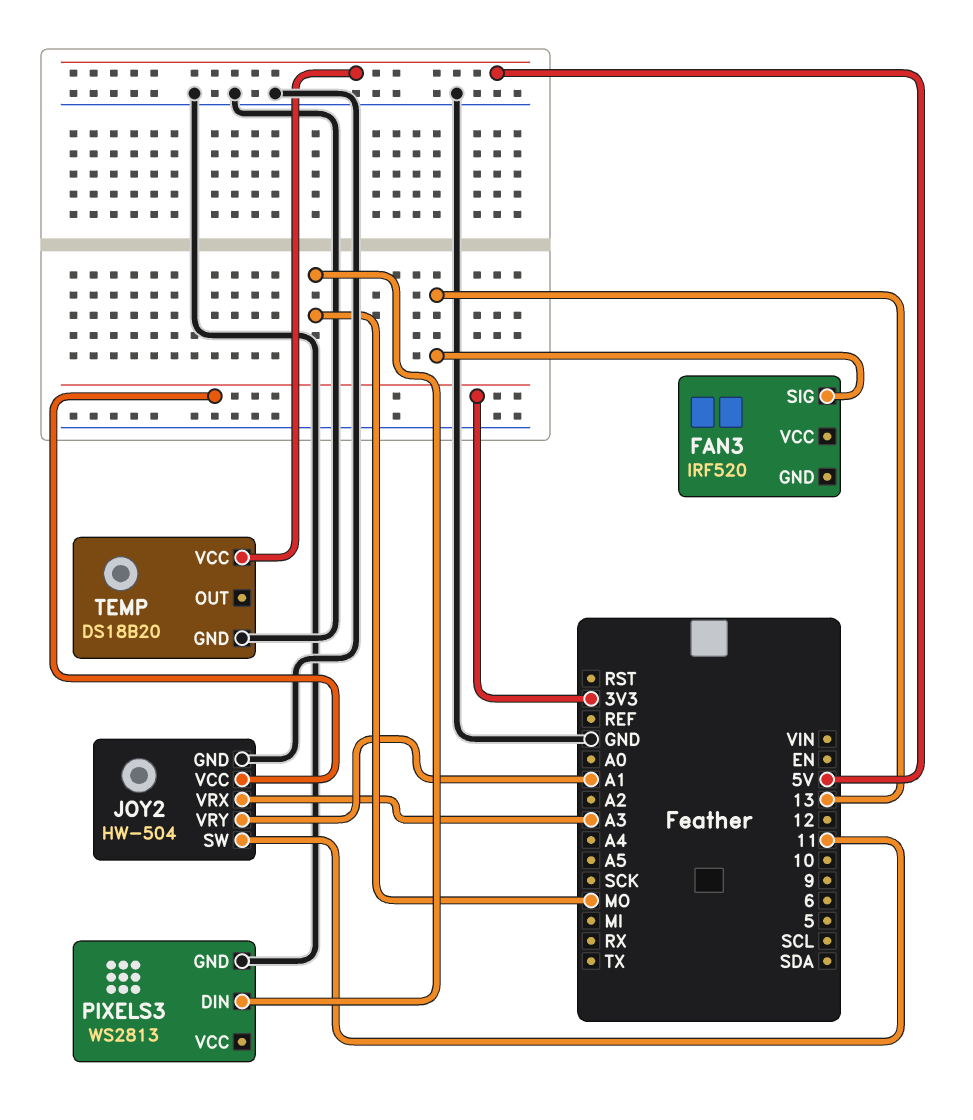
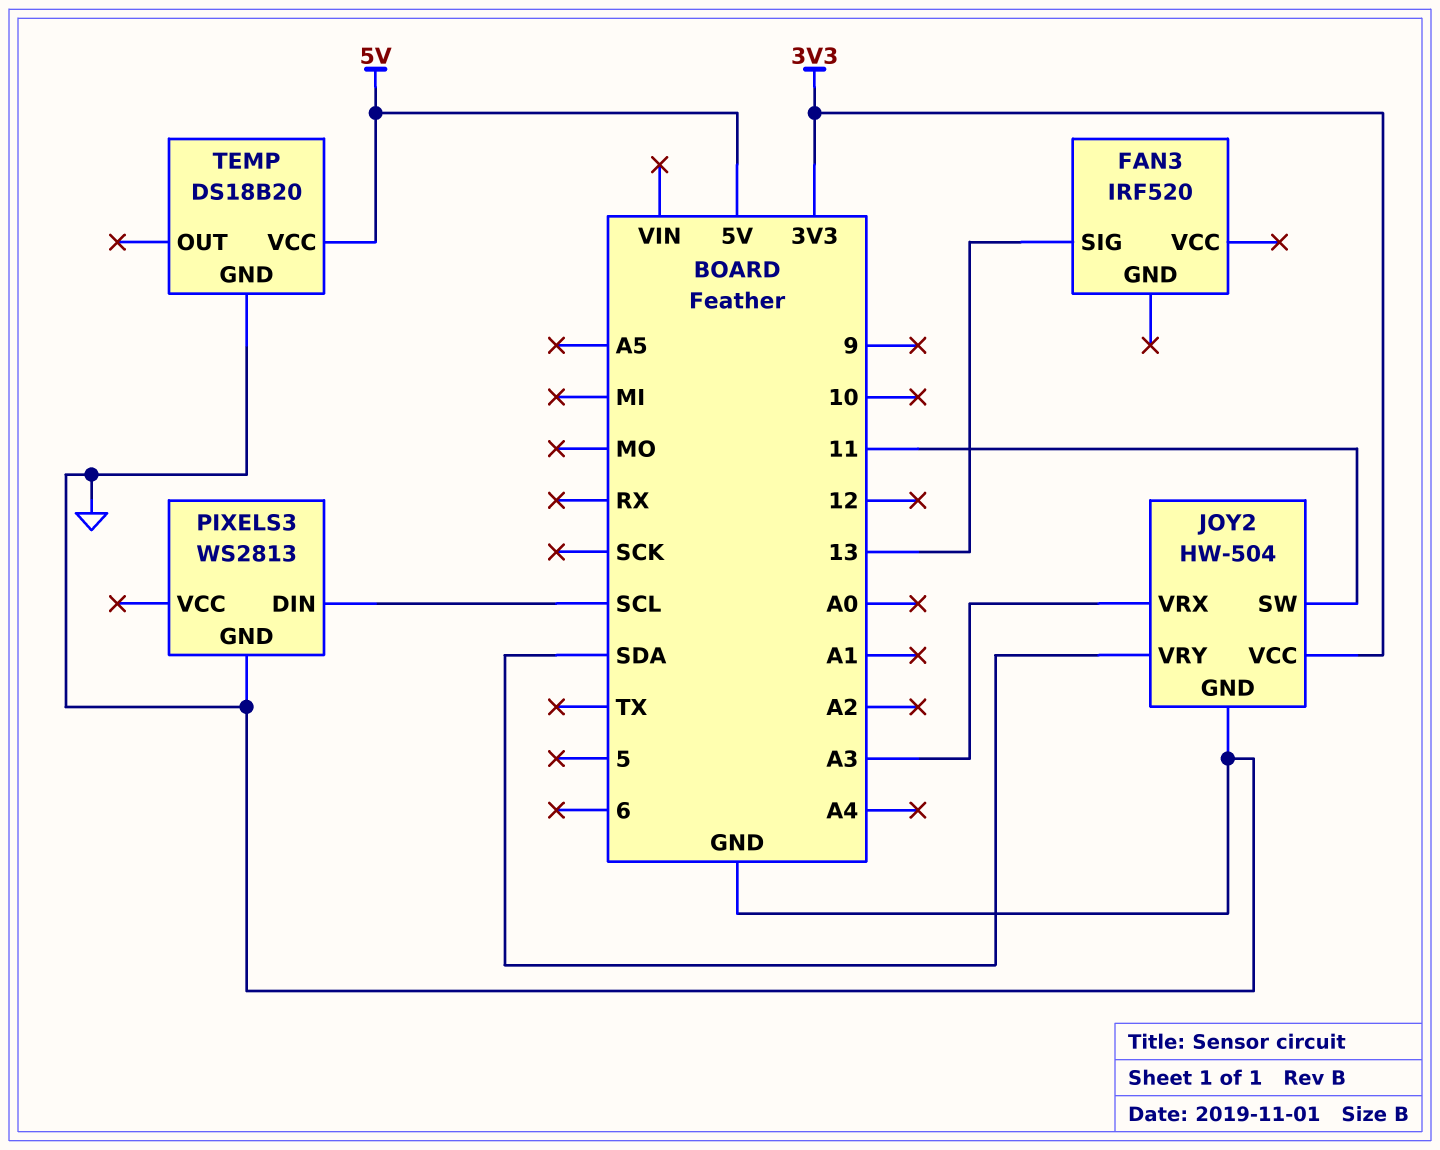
JOY2 pin VRY: A1 -> SDA
PIXELS3 pin DIN: MO -> SCL

